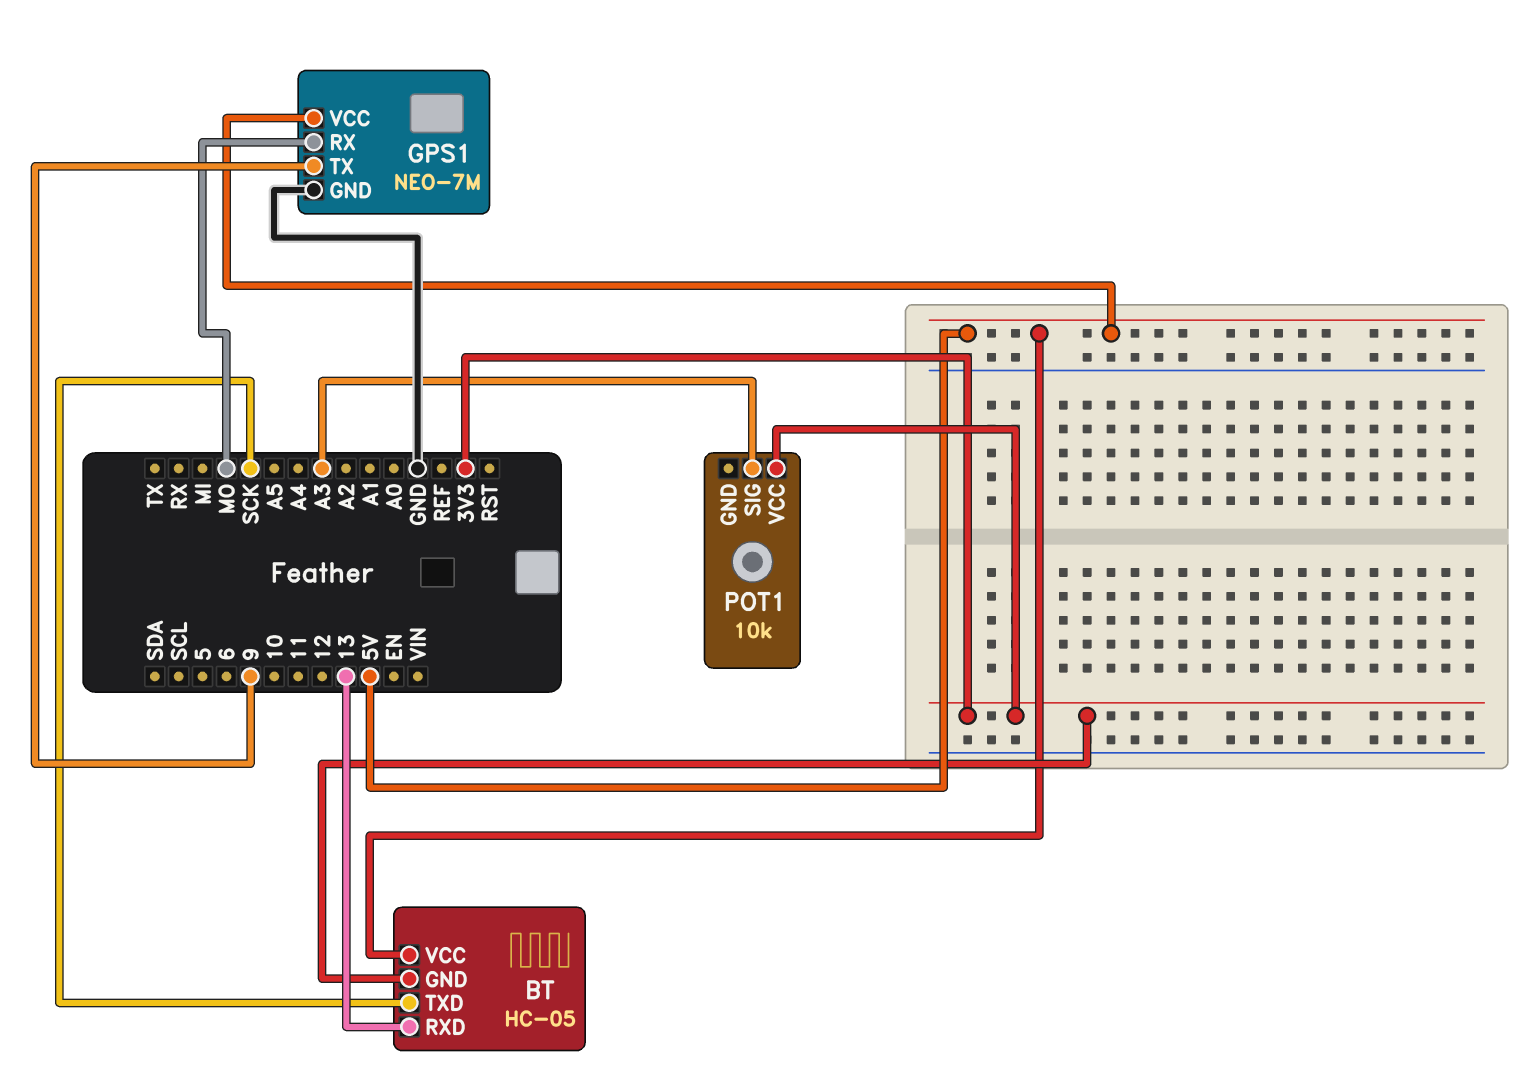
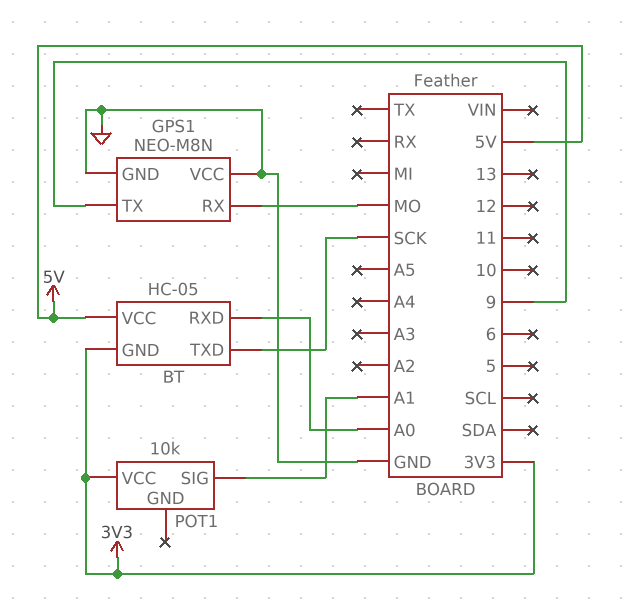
BT pin RXD: 13 -> A0
GPS1: NEO-7M -> NEO-M8N
GPS1 pin VCC: 5V -> GND
POT1 pin SIG: A3 -> A1

